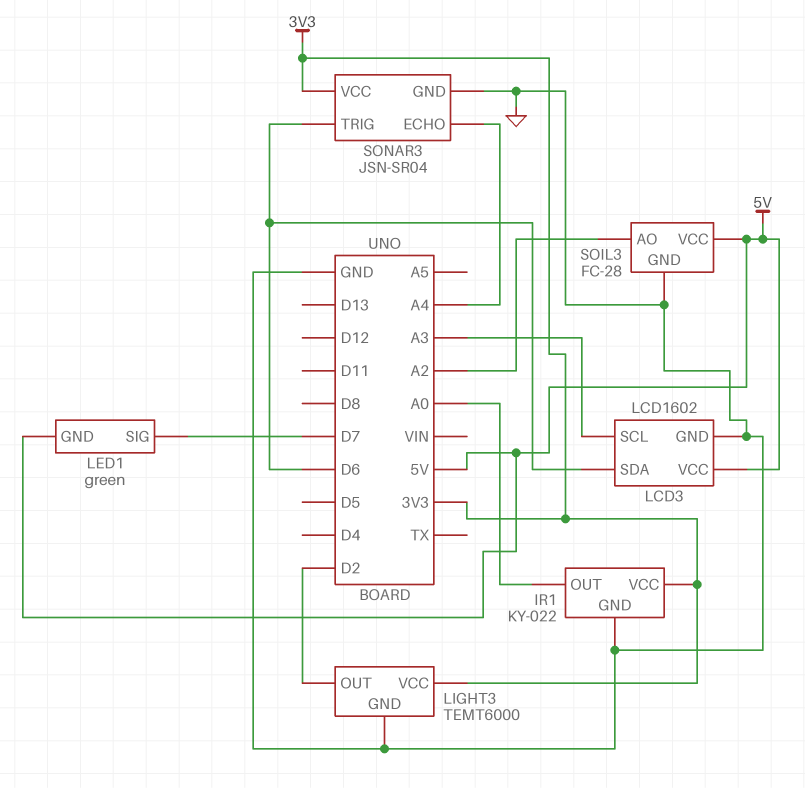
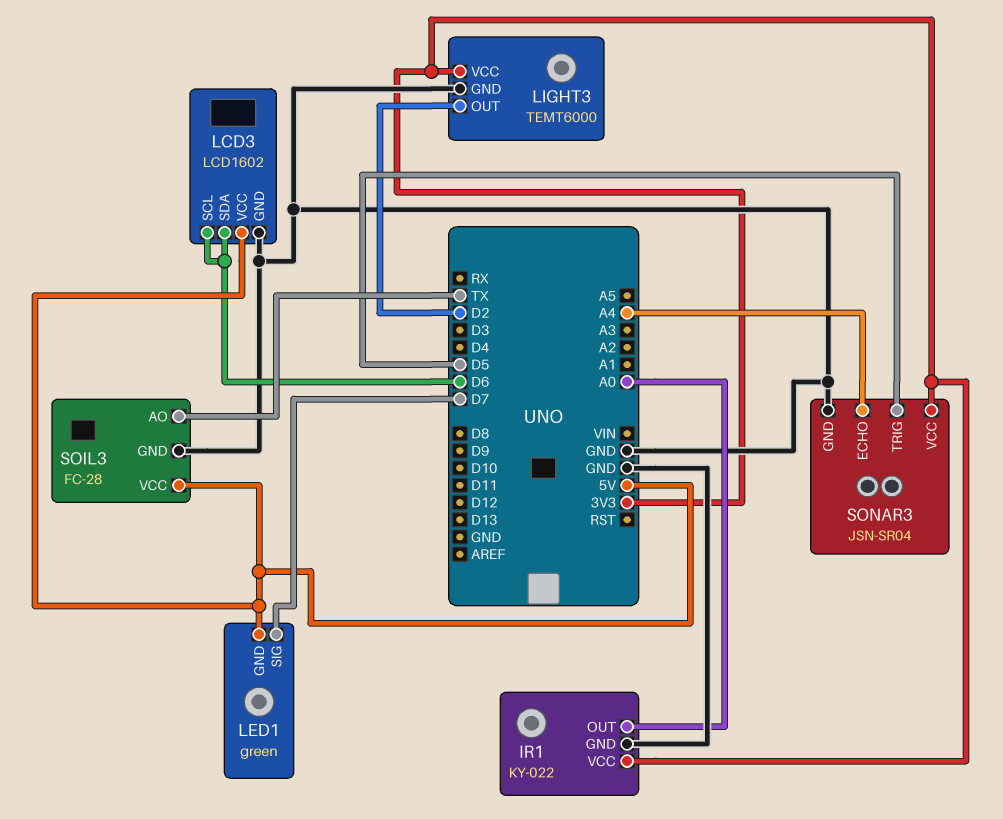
LCD3 pin SCL: A3 -> D6
SOIL3 pin AO: A2 -> TX
SONAR3 pin TRIG: D6 -> D5

